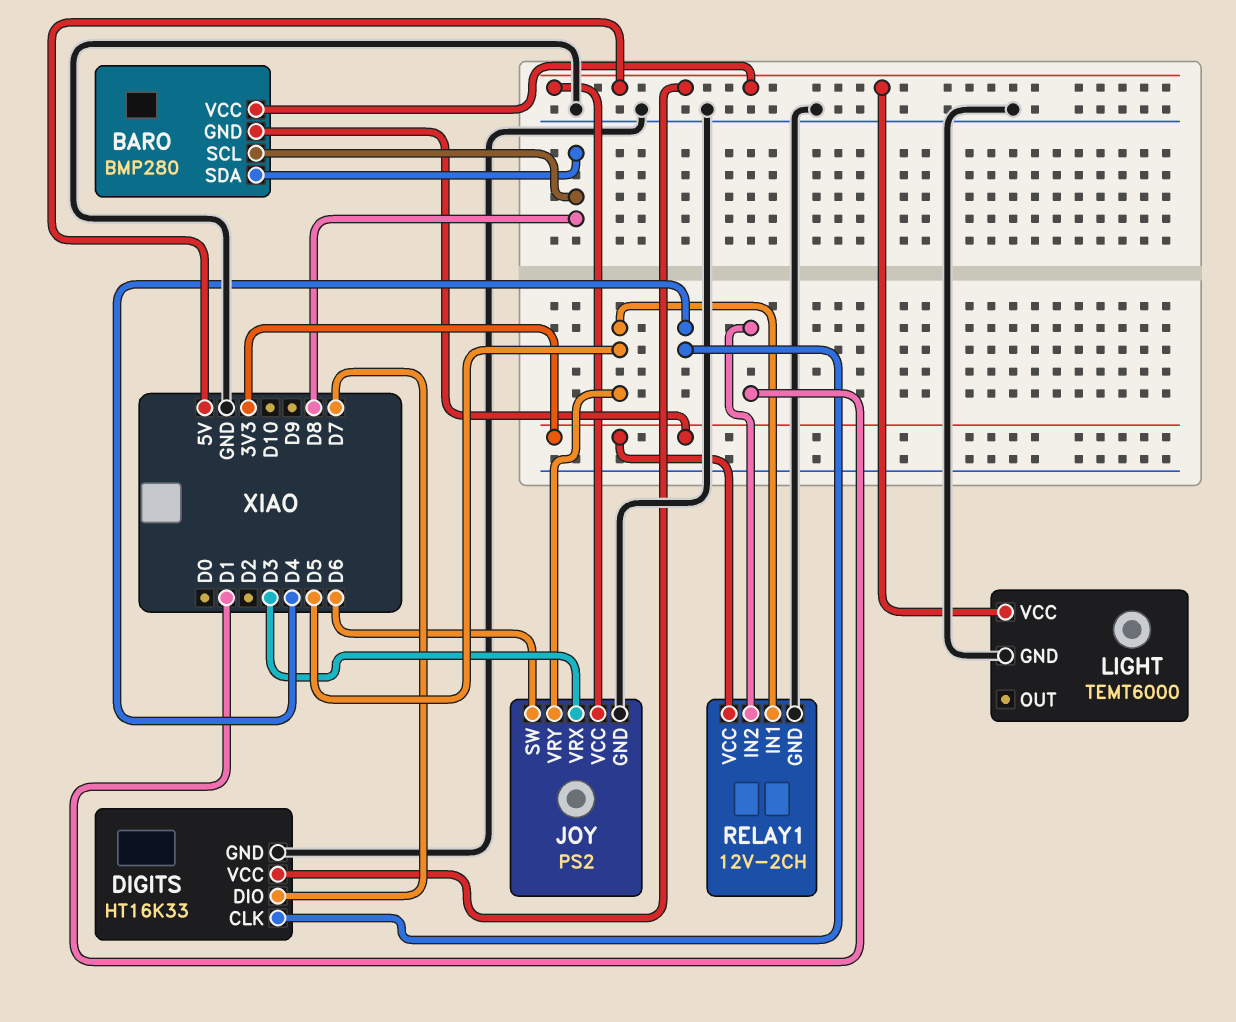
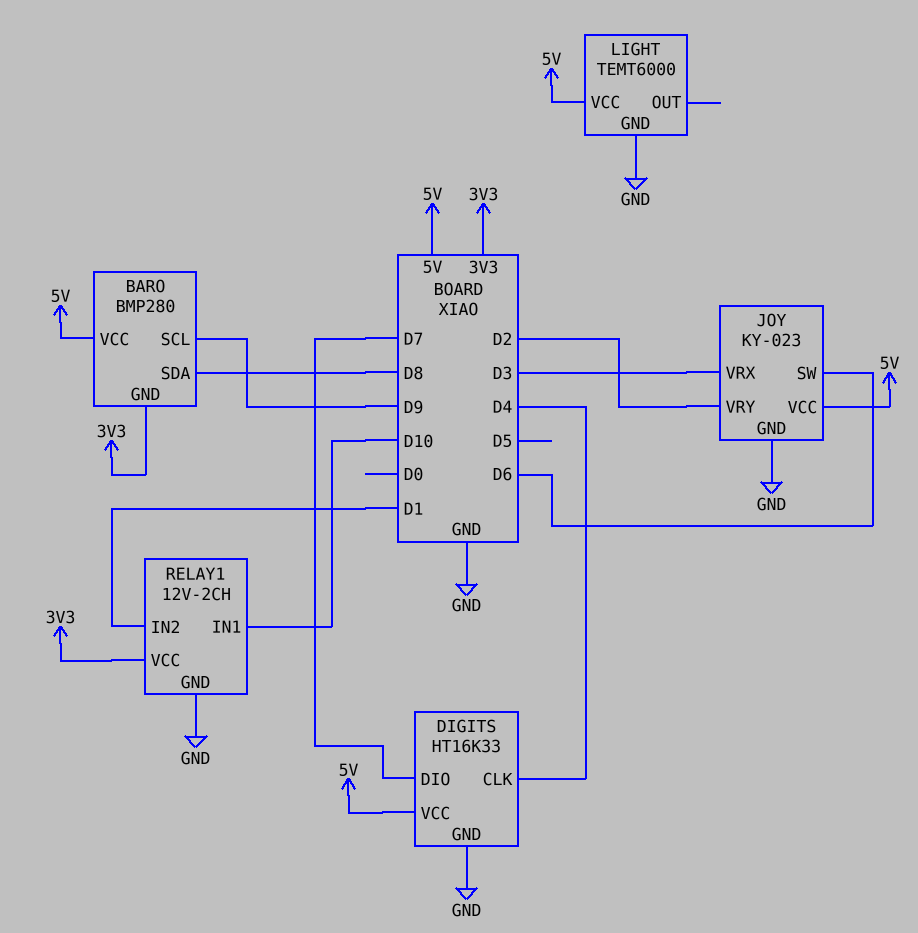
BARO pin SCL: D8 -> D9
JOY: PS2 -> KY-023
JOY pin VRY: D5 -> D2
RELAY1 pin IN1: D5 -> D10

